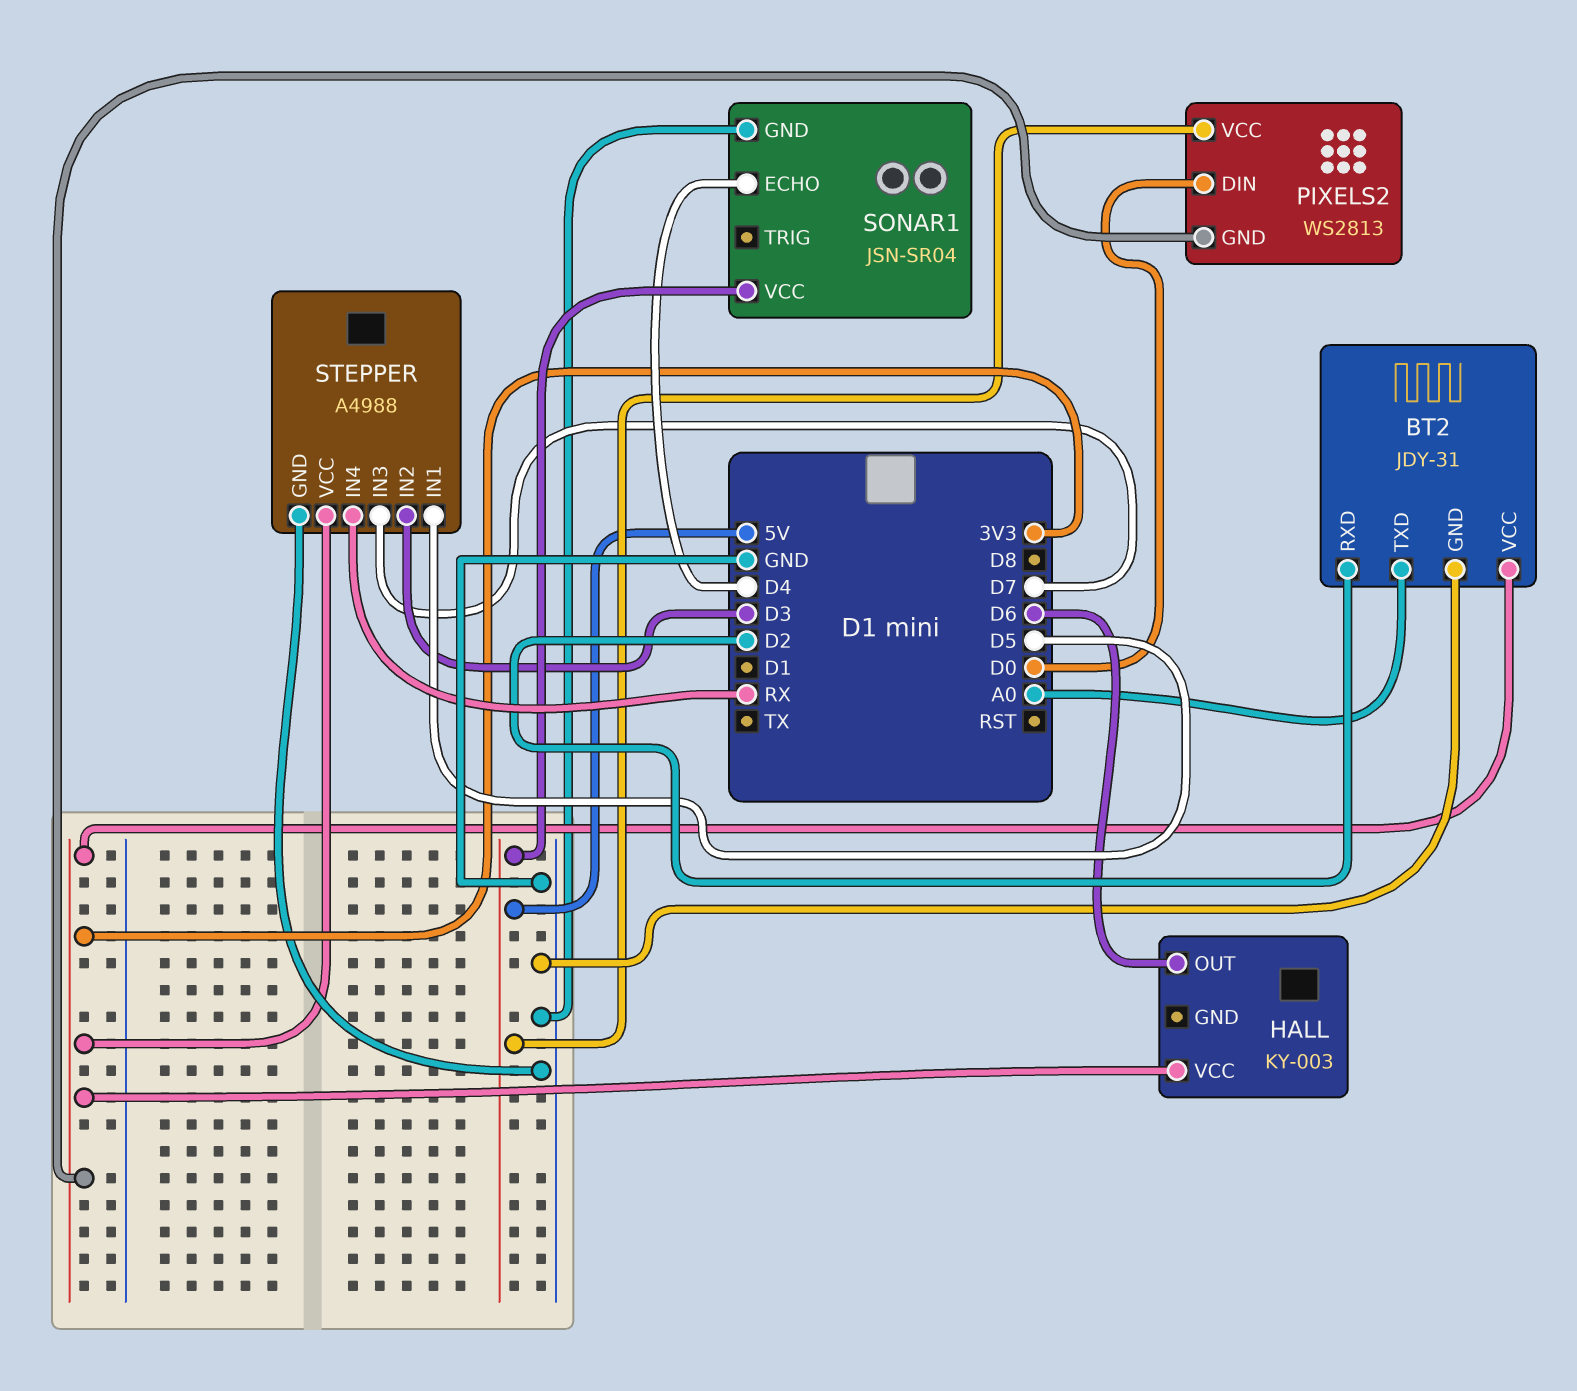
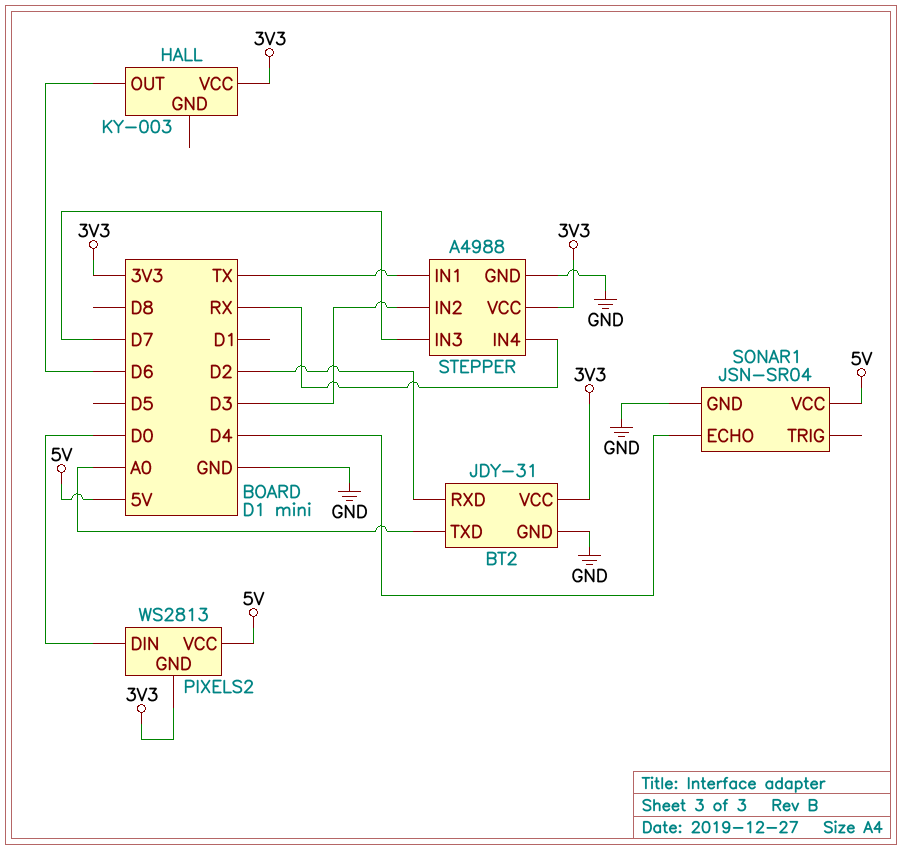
STEPPER pin IN1: D5 -> TX

